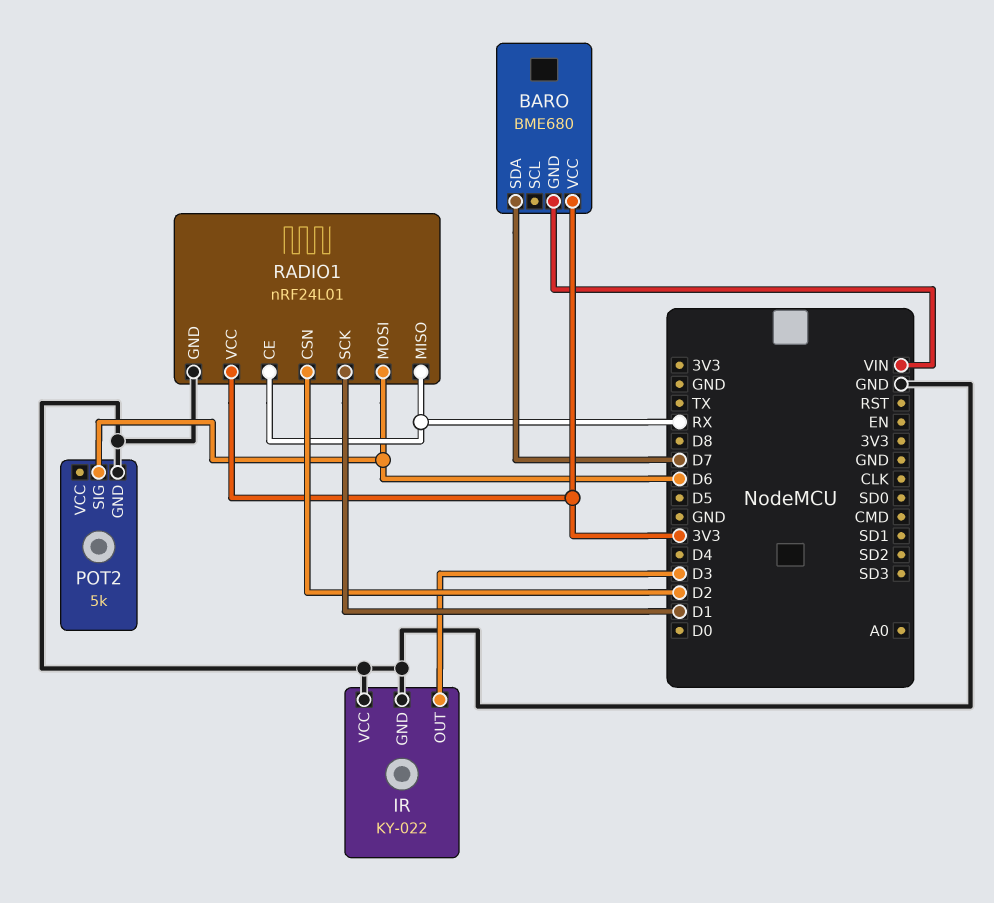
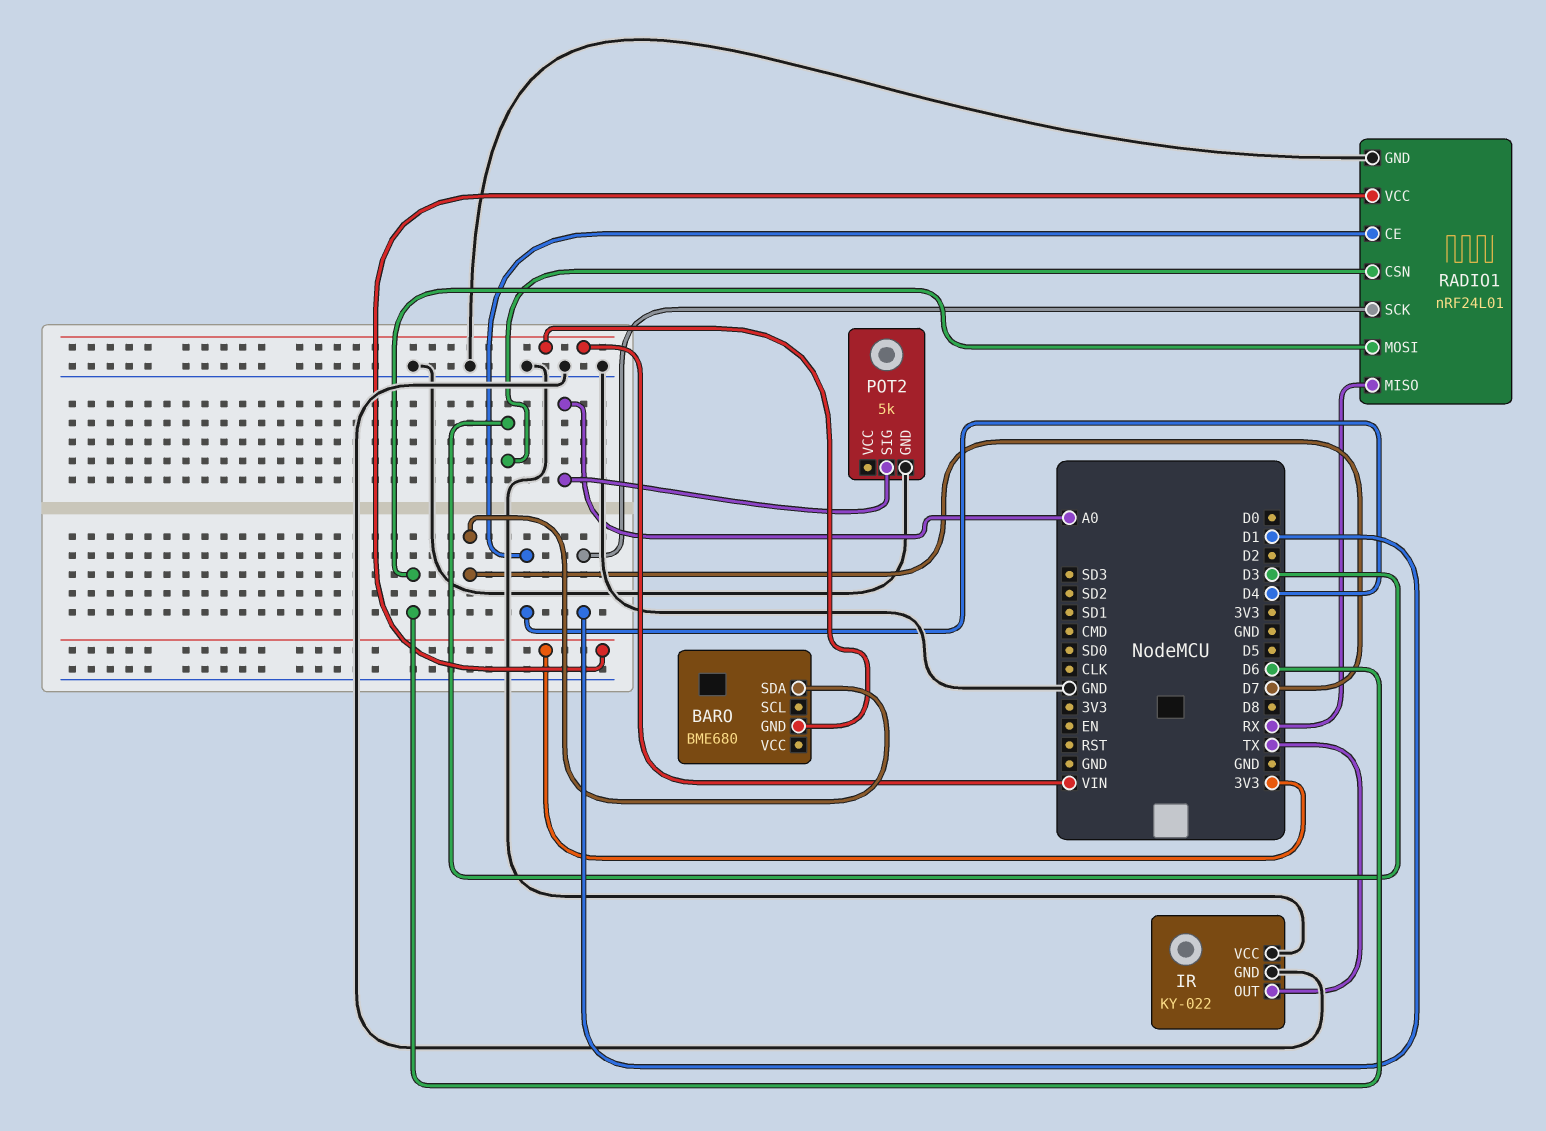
BARO pin VCC: 3V3 -> none
IR pin OUT: D3 -> TX
POT2 pin SIG: D6 -> A0
RADIO1 pin CE: RX -> D4
RADIO1 pin CSN: D2 -> D3

